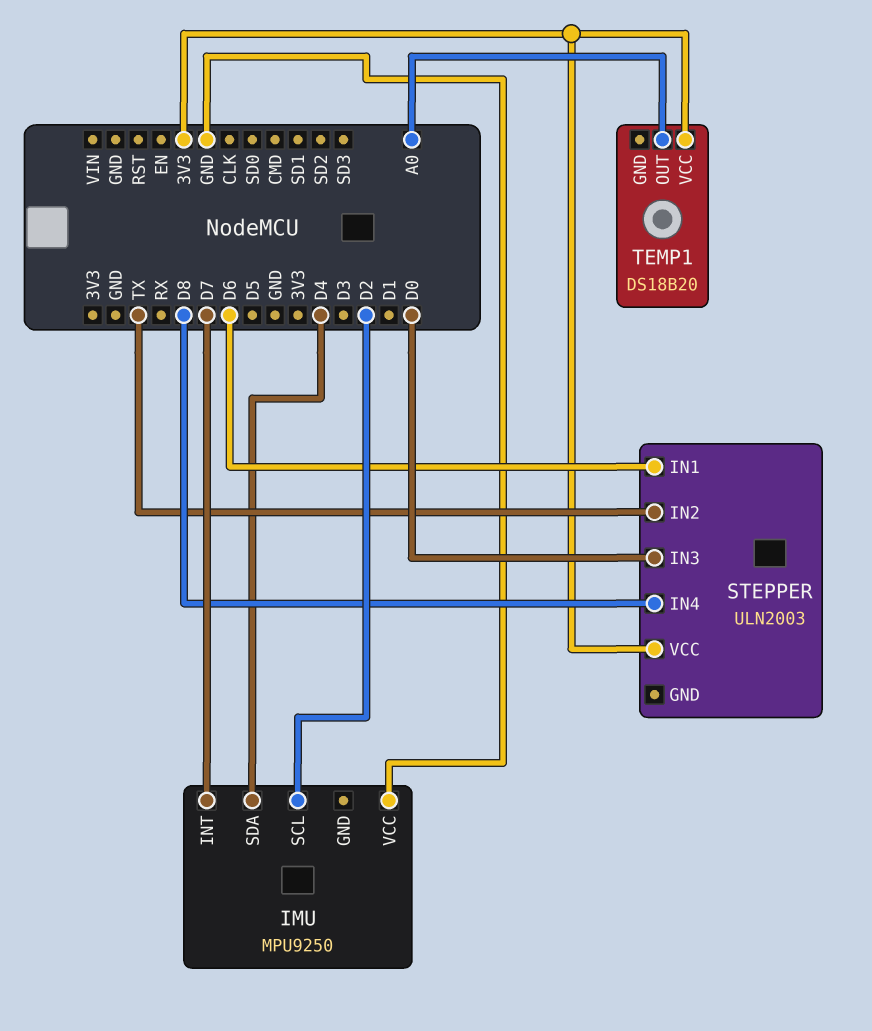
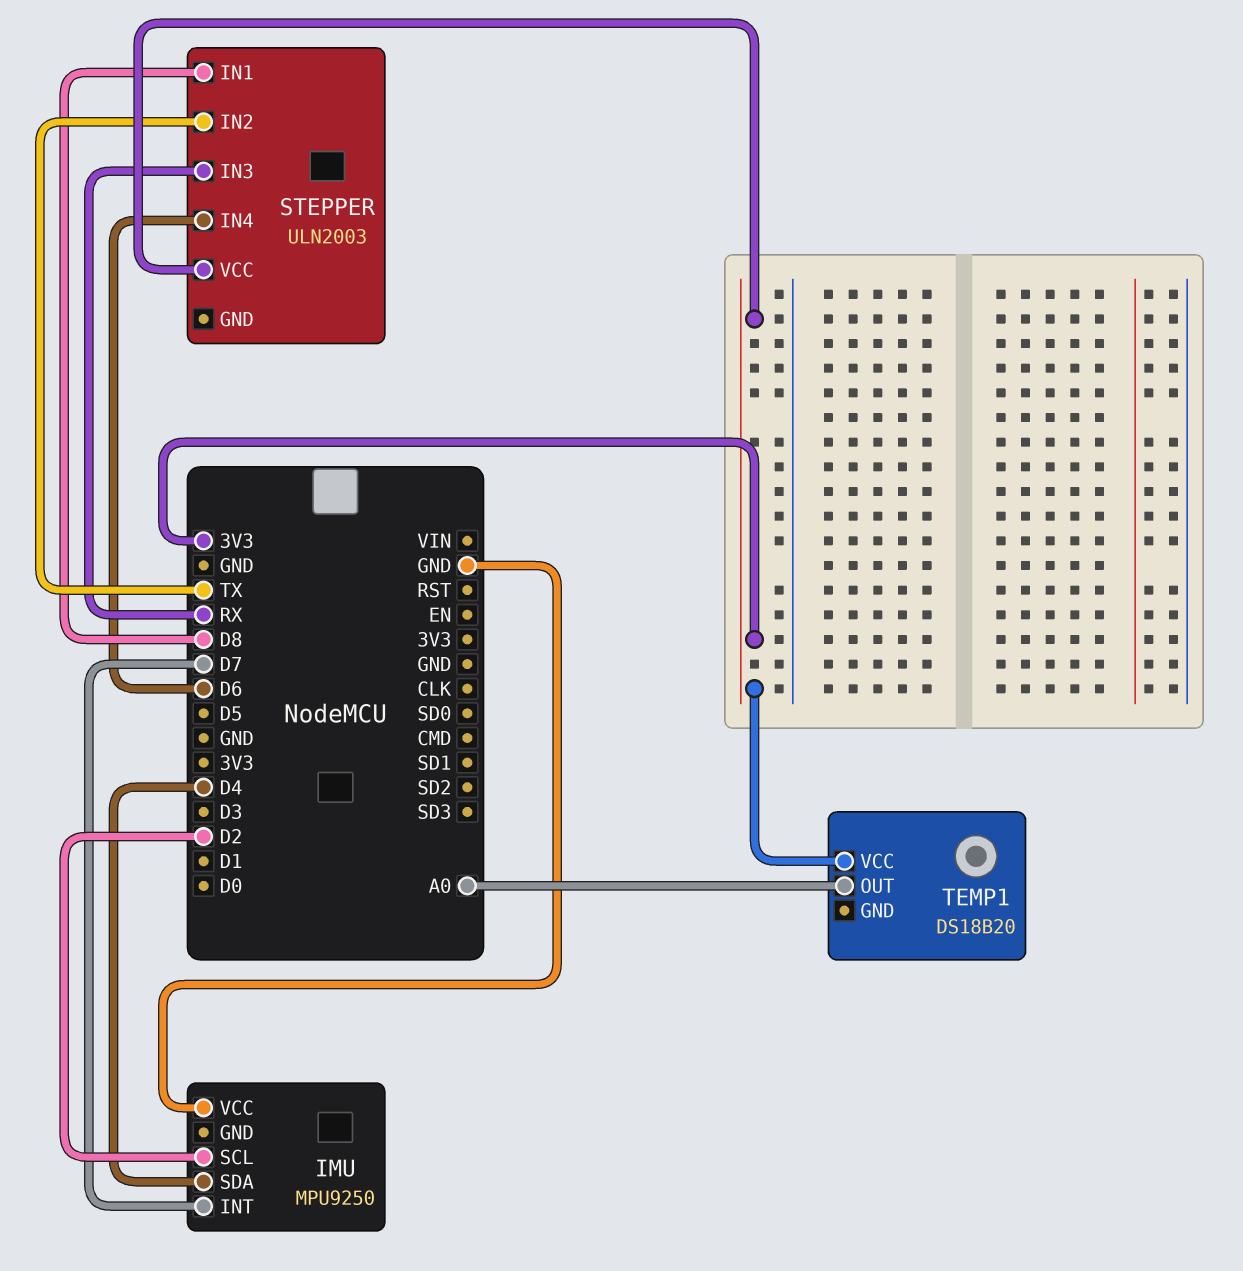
STEPPER pin IN1: D6 -> D8
STEPPER pin IN3: D0 -> RX
STEPPER pin IN4: D8 -> D6

